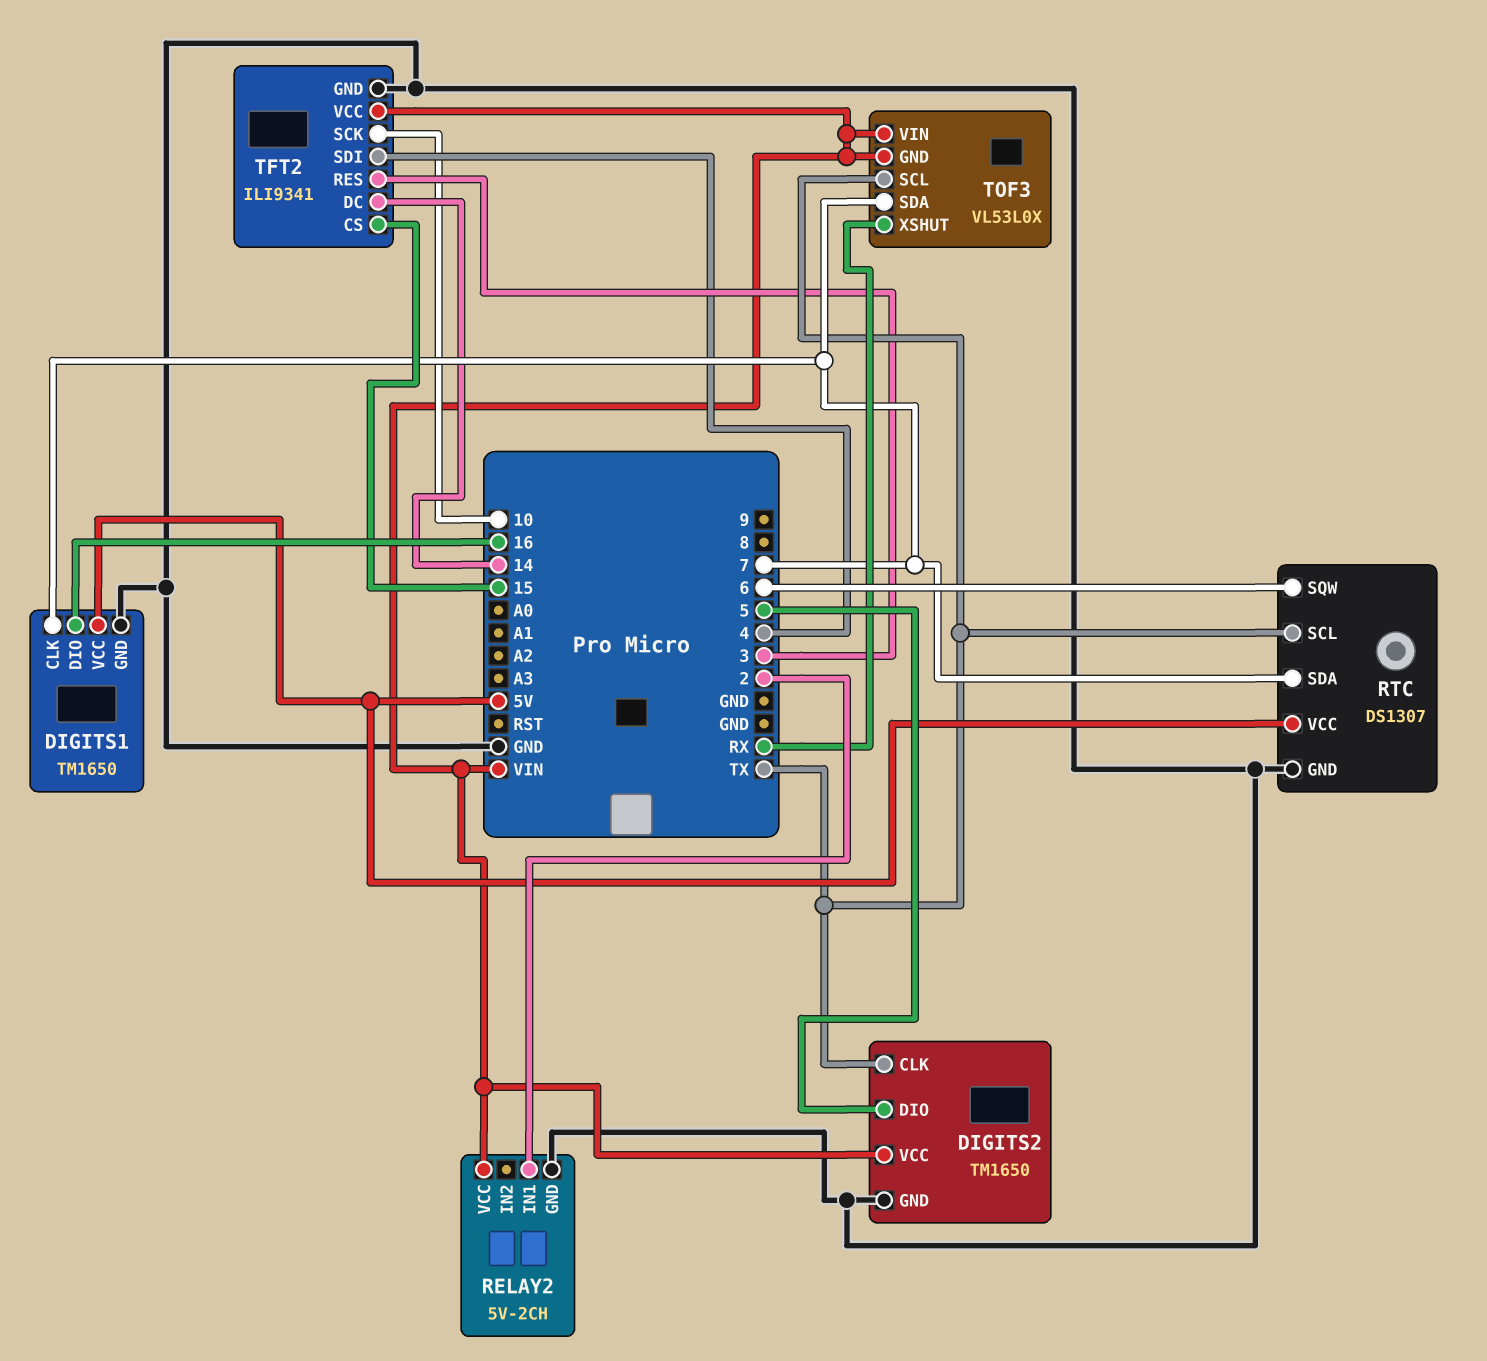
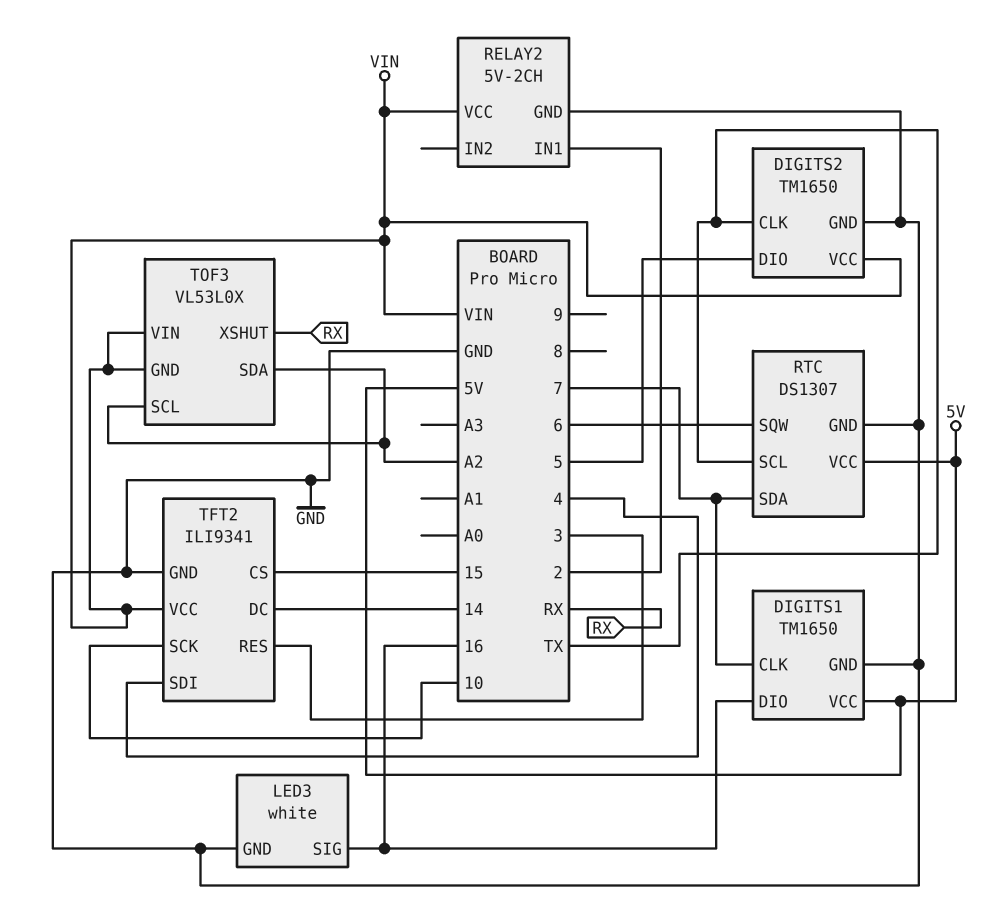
LED3: none -> white
LED3 pin GND: none -> GND
LED3 pin SIG: none -> 16
TOF3 pin SCL: TX -> A2
TOF3 pin SDA: 7 -> A2

